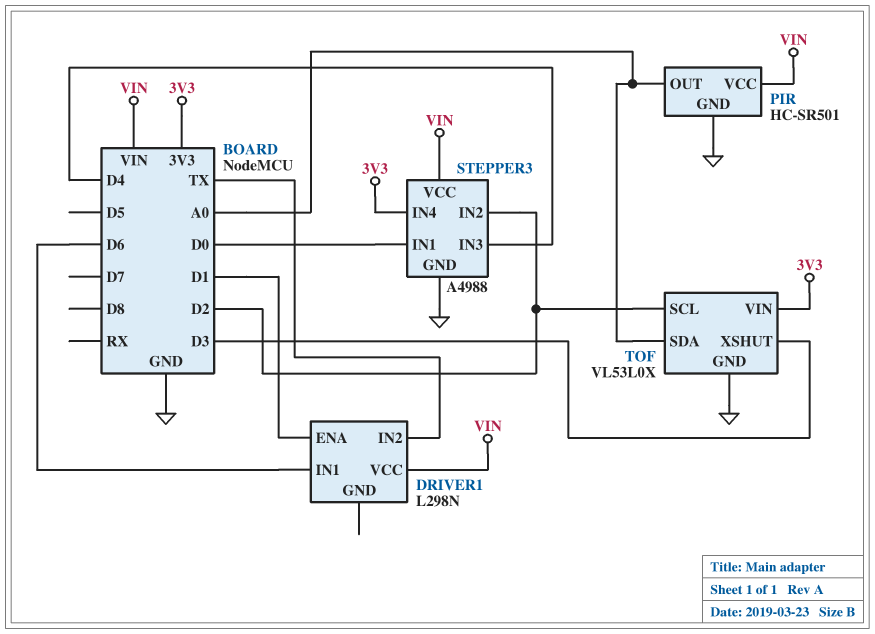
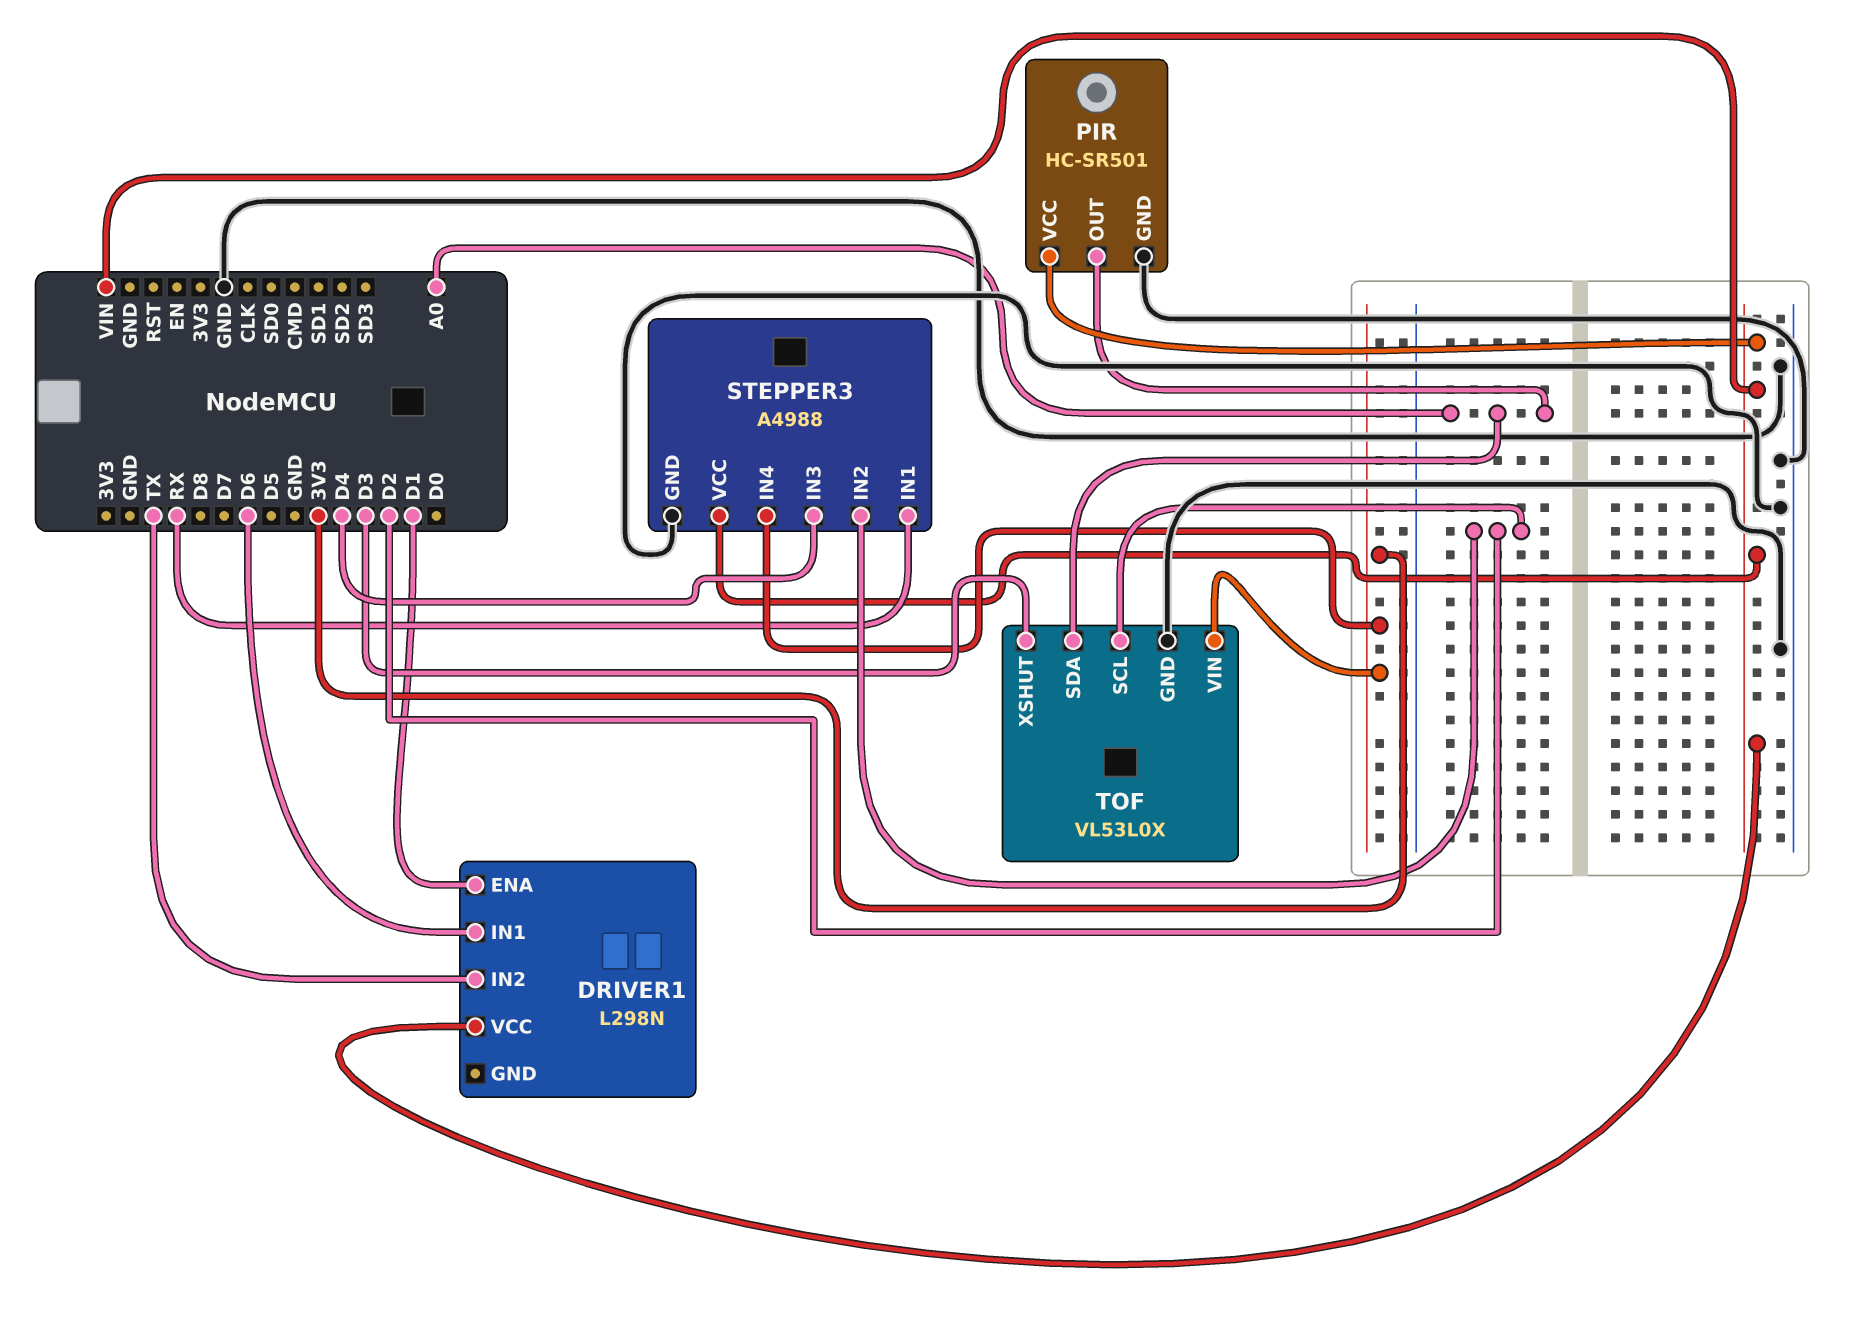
STEPPER3 pin IN1: D0 -> RX

